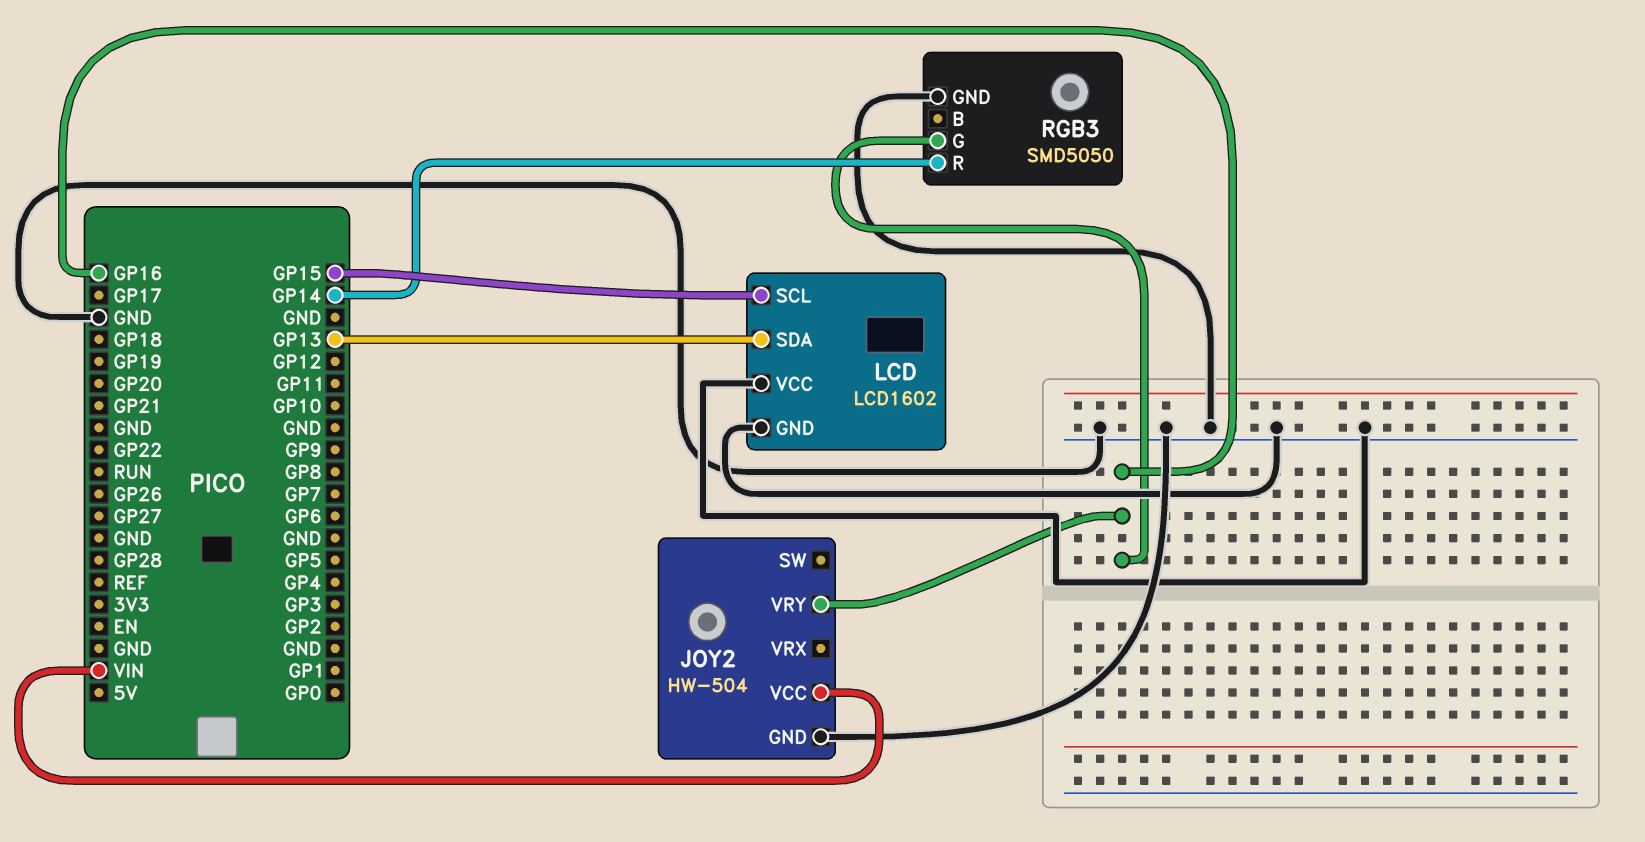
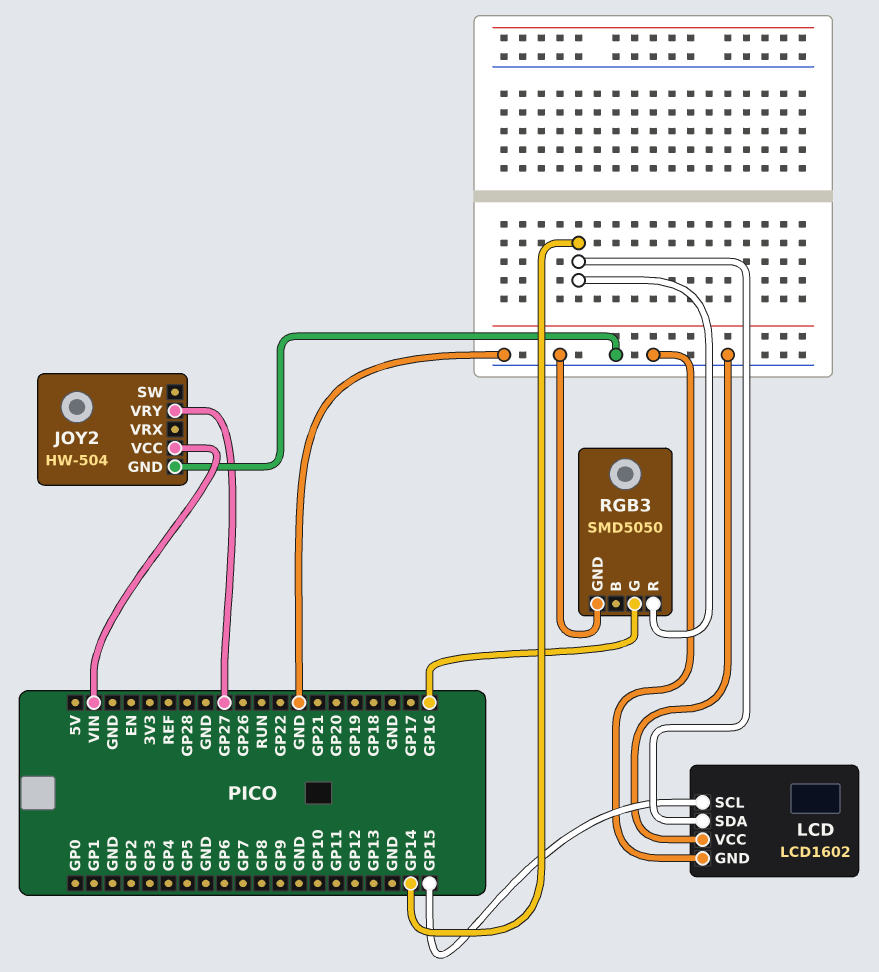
JOY2 pin VRY: GP16 -> GP27
LCD pin SDA: GP13 -> GP14

